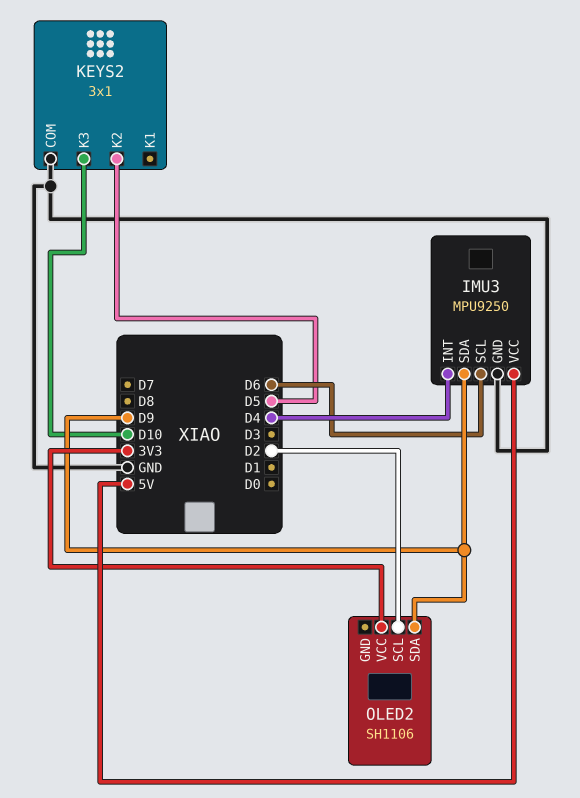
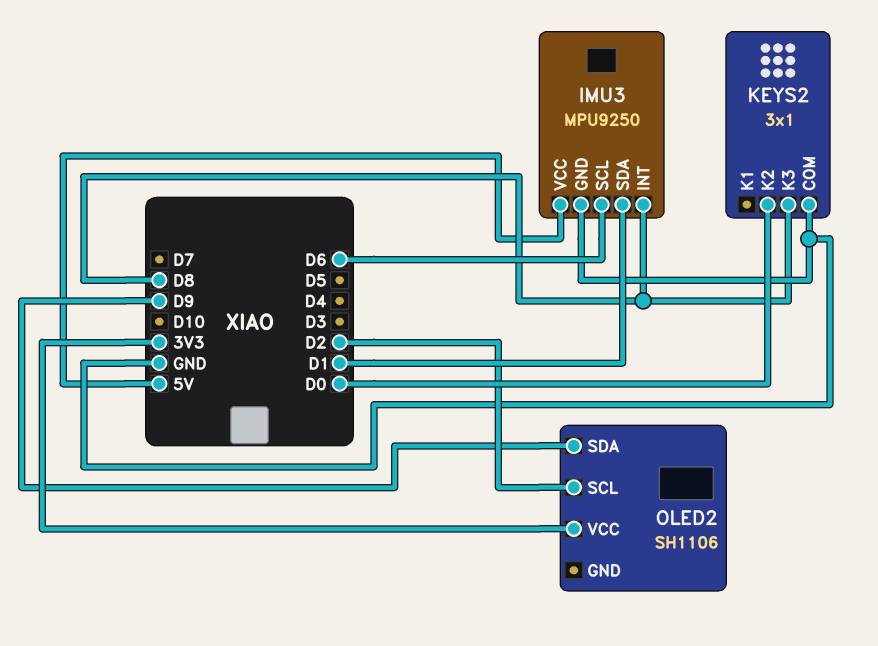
IMU3 pin INT: D4 -> D8
IMU3 pin SDA: D9 -> D1
KEYS2 pin K2: D5 -> D0
KEYS2 pin K3: D10 -> D8

